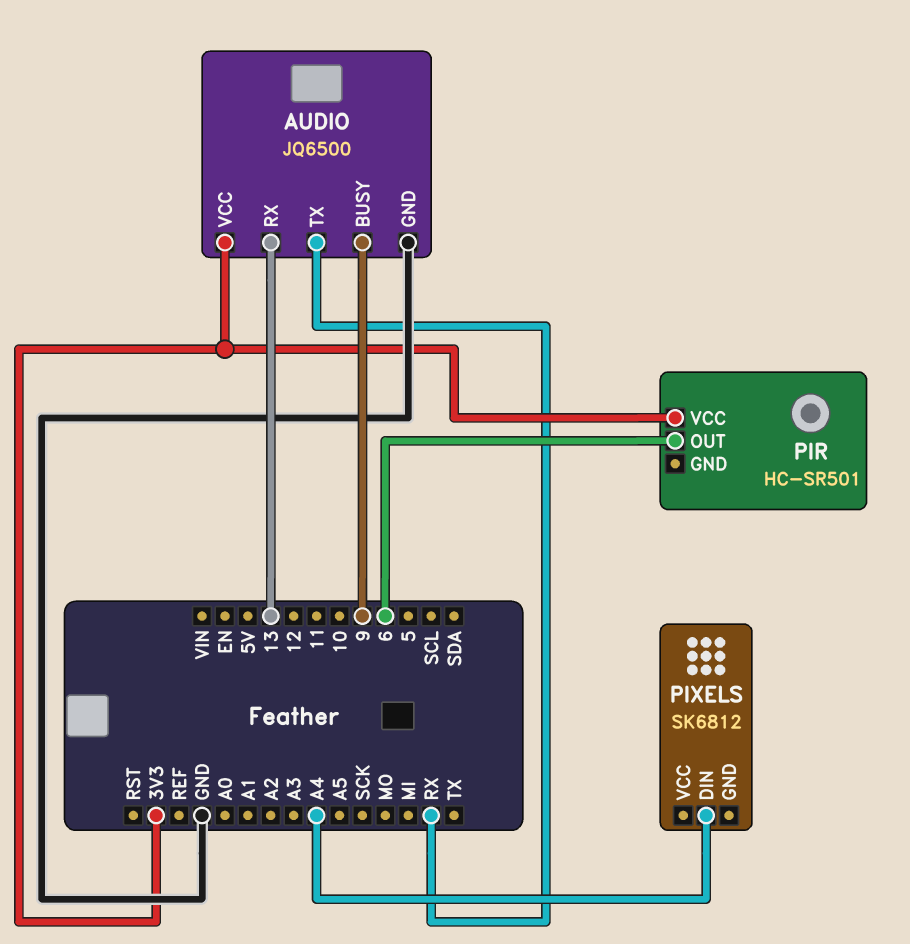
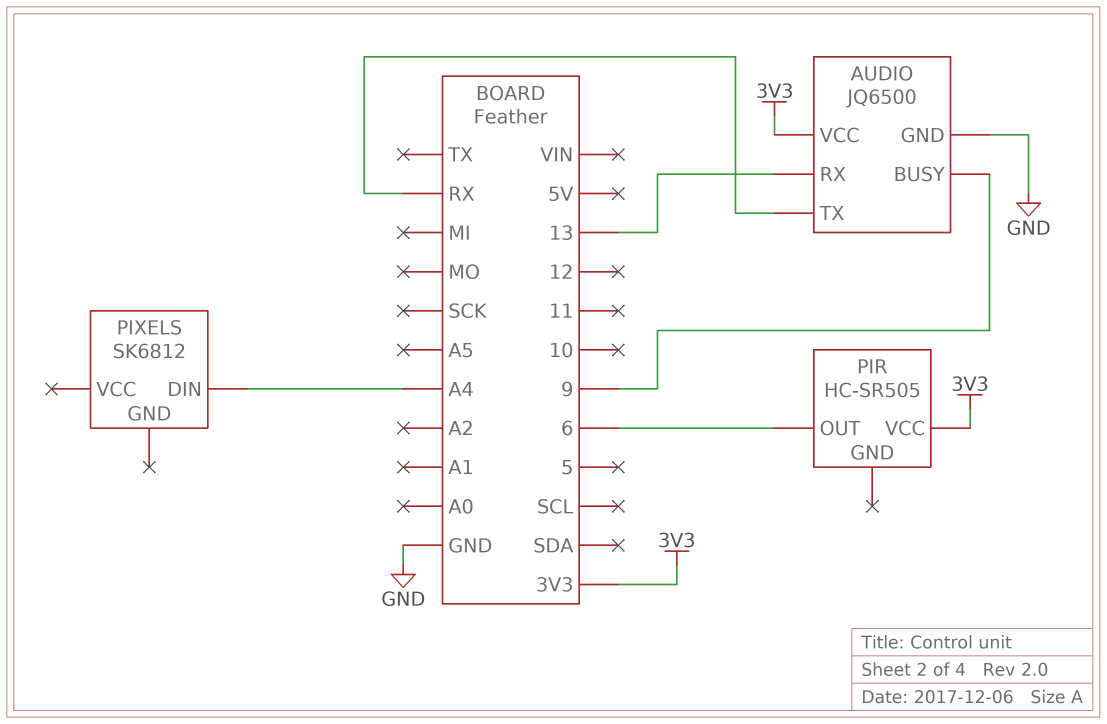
PIR: HC-SR501 -> HC-SR505

